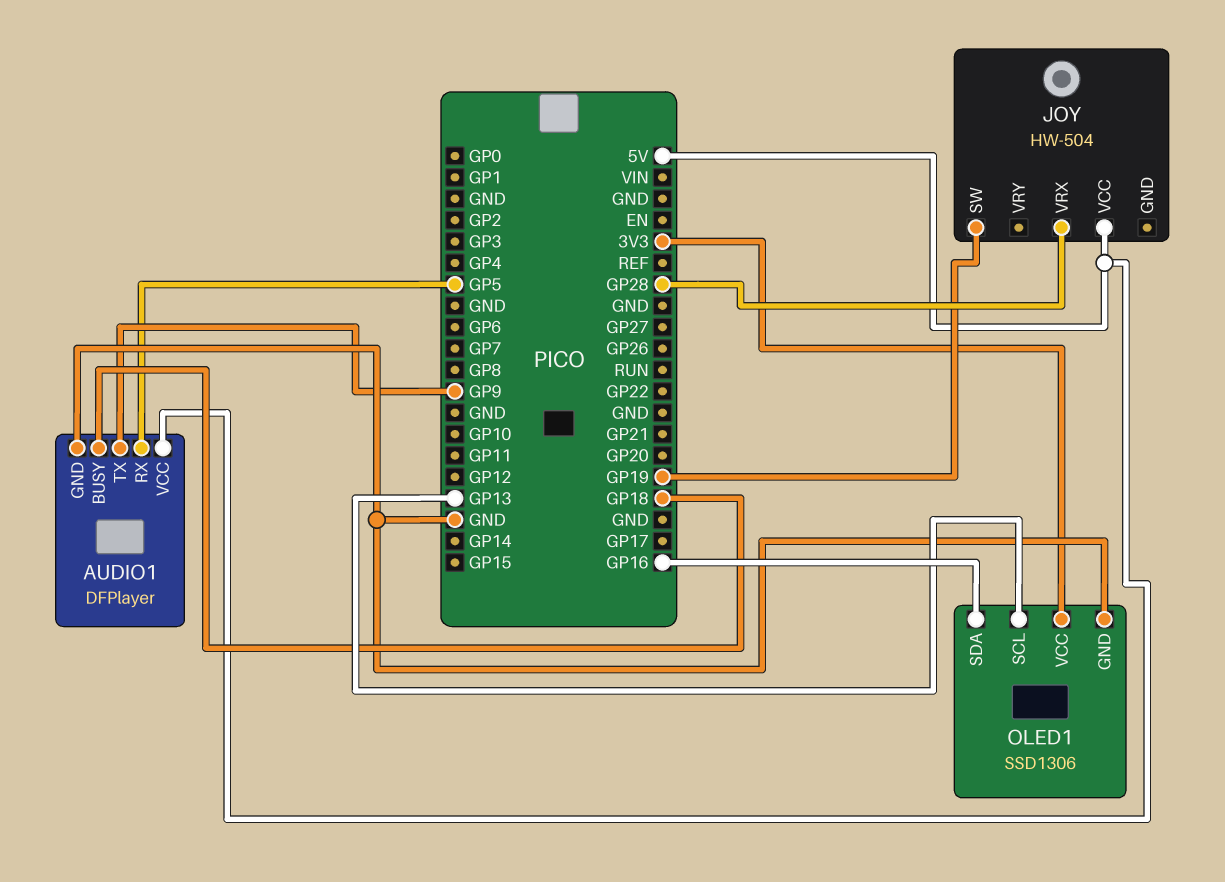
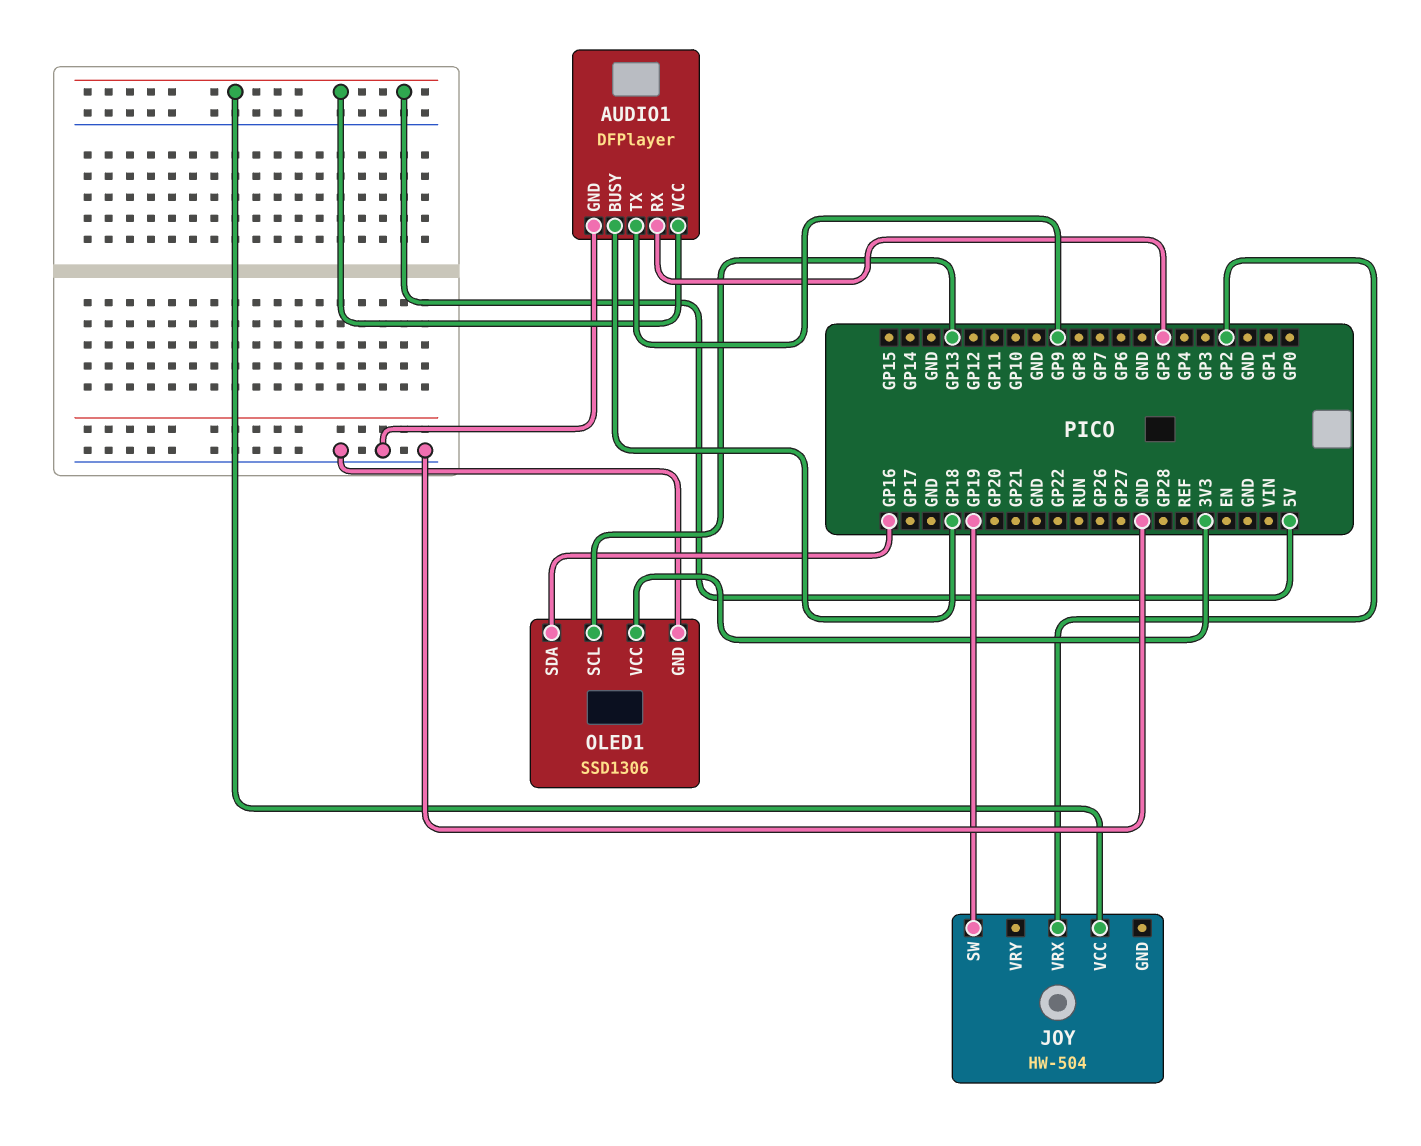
JOY pin VRX: GP28 -> GP2

